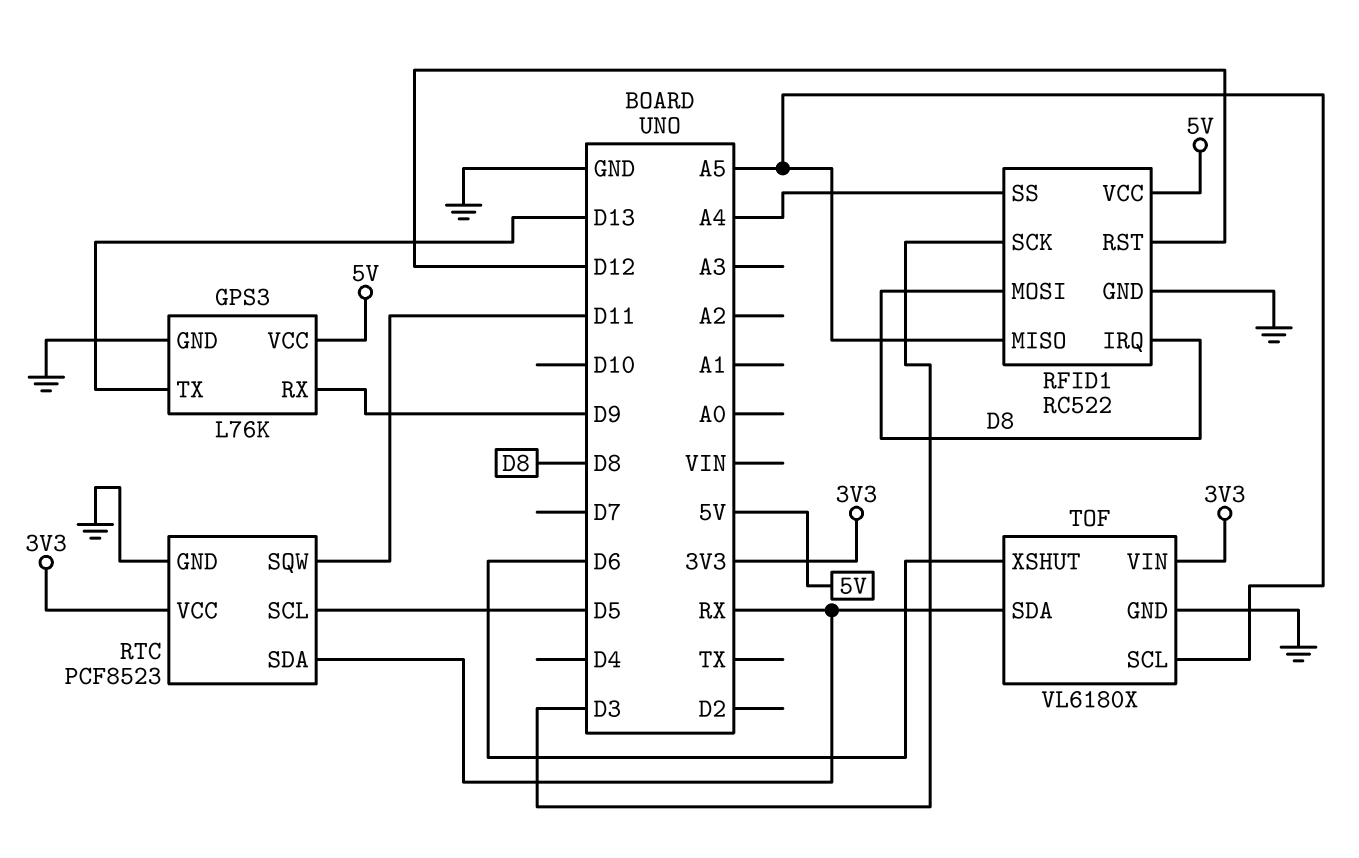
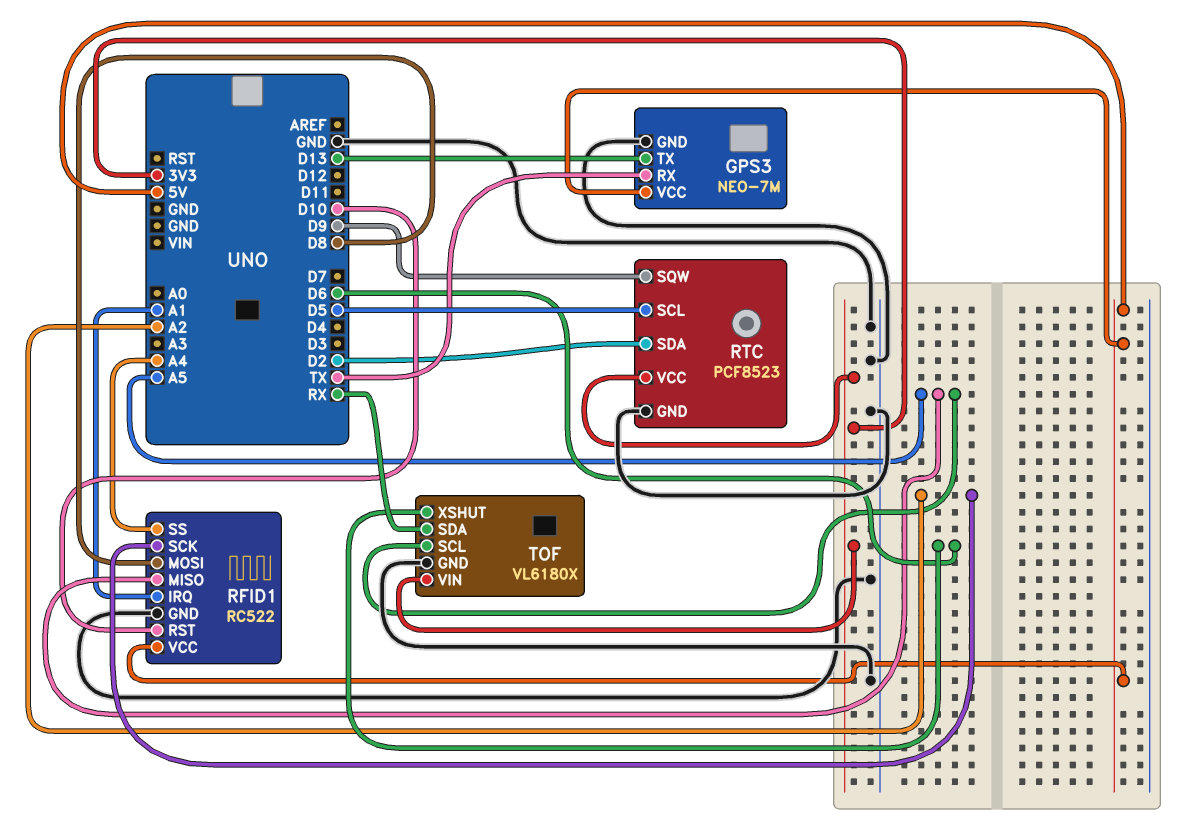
GPS3: L76K -> NEO-7M
GPS3 pin RX: D9 -> TX
RFID1 pin IRQ: D8 -> A1
RFID1 pin RST: D12 -> D10
RFID1 pin SCK: D3 -> A2
RTC pin SDA: RX -> D2
RTC pin SQW: D11 -> D9

